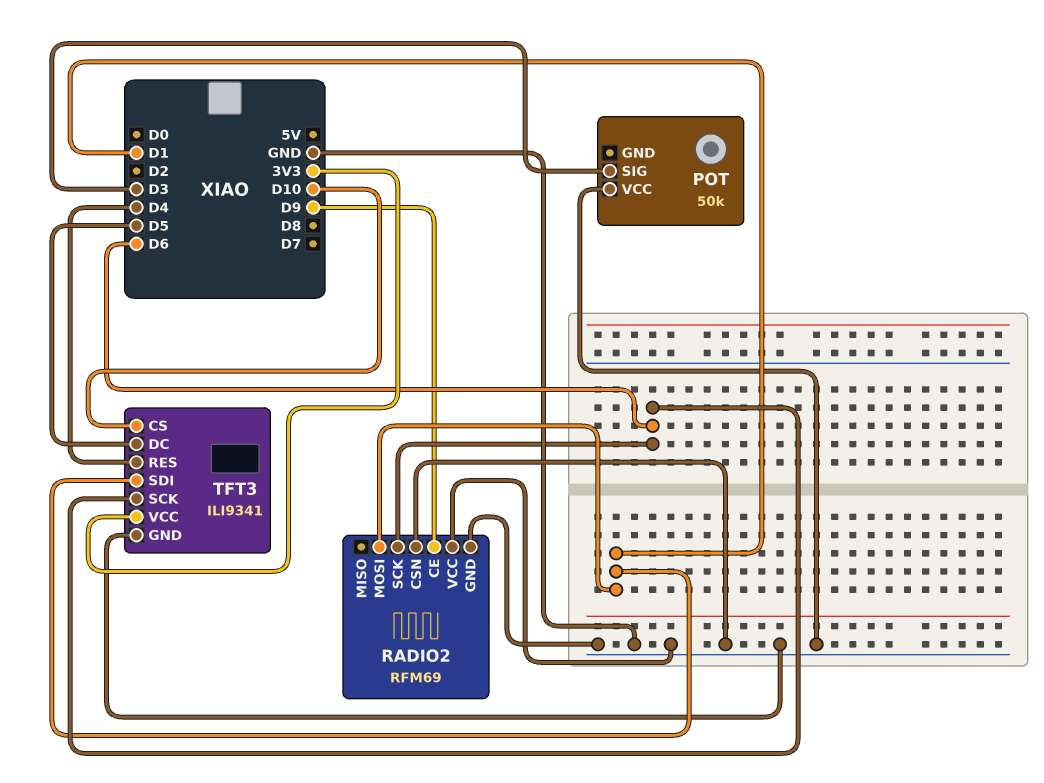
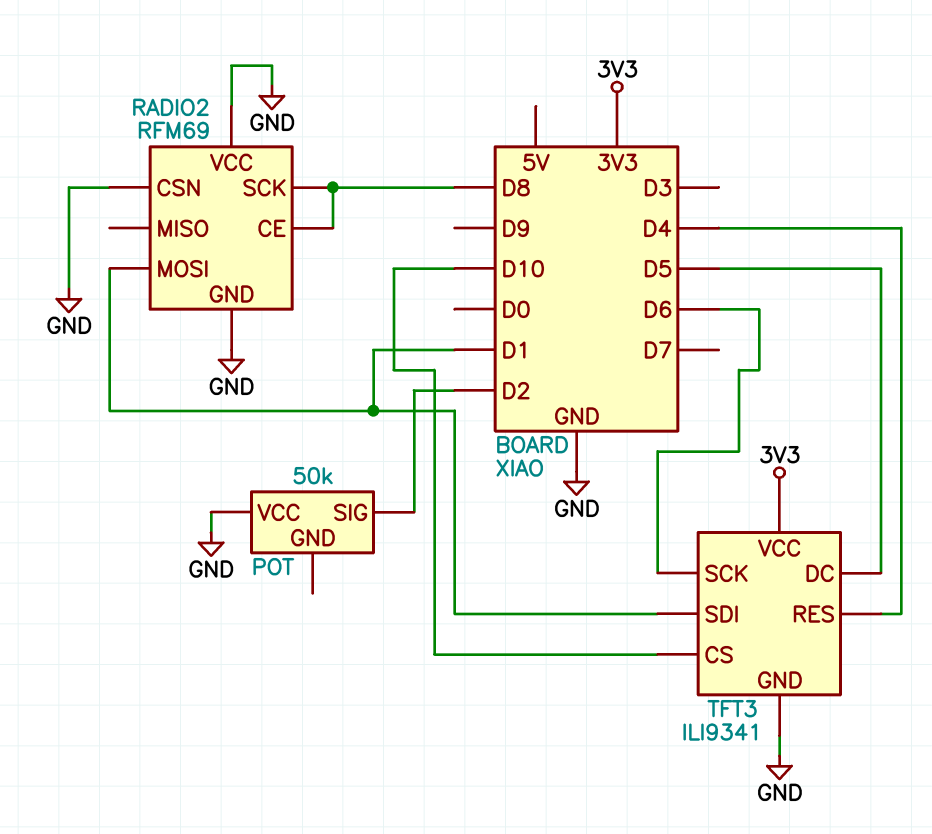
POT pin SIG: D3 -> D2
RADIO2 pin CE: D9 -> D8
RADIO2 pin SCK: D6 -> D8

